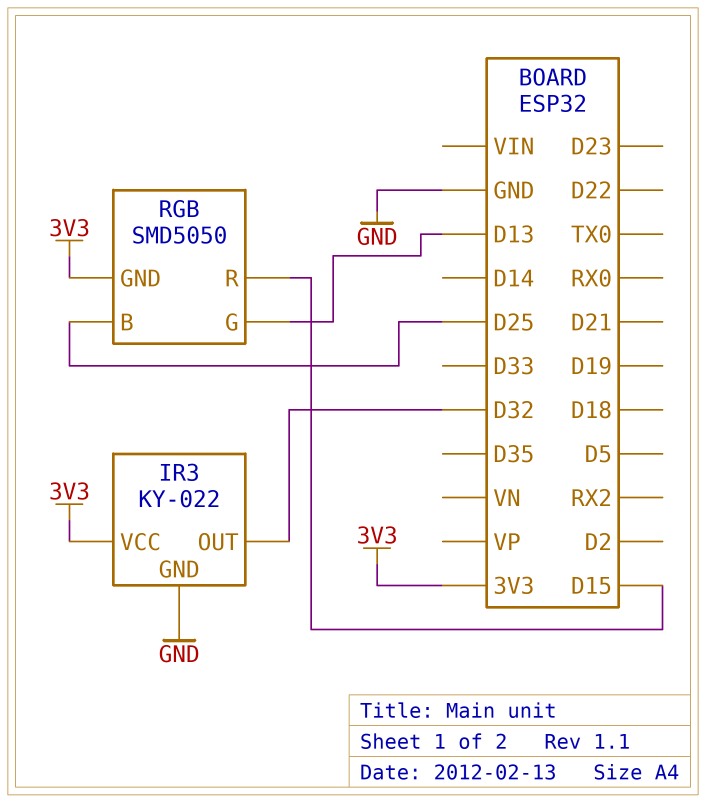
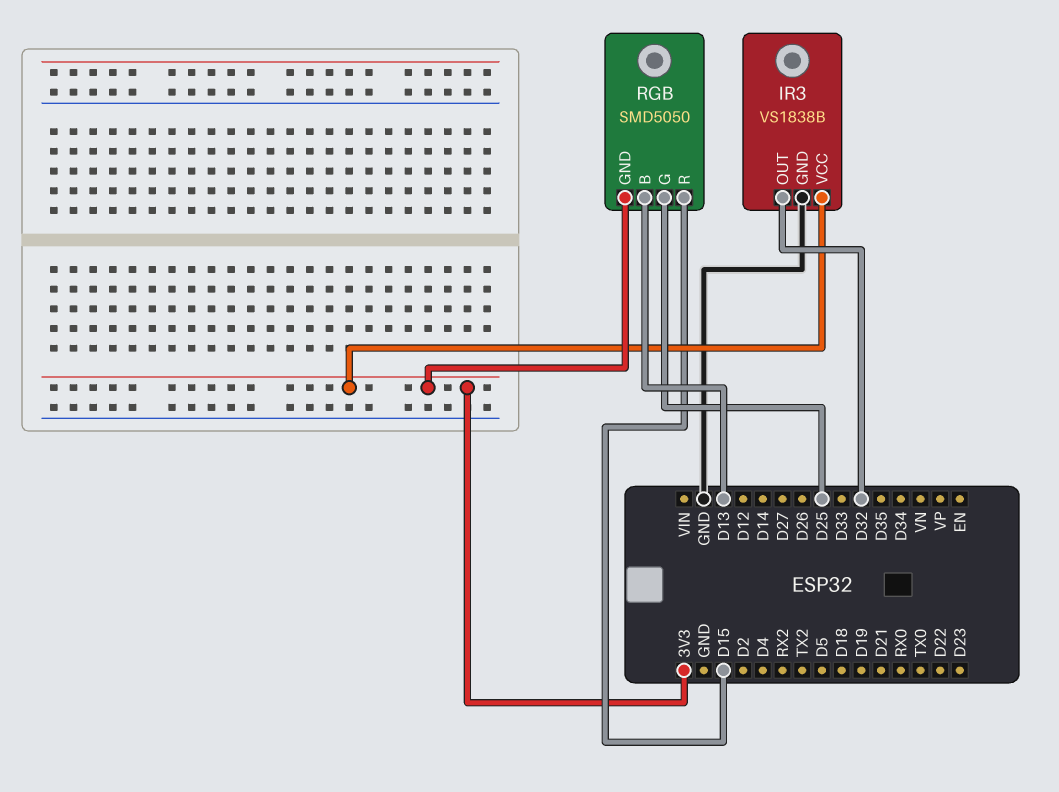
IR3: KY-022 -> VS1838B
RGB pin B: D25 -> D13
RGB pin G: D13 -> D25

